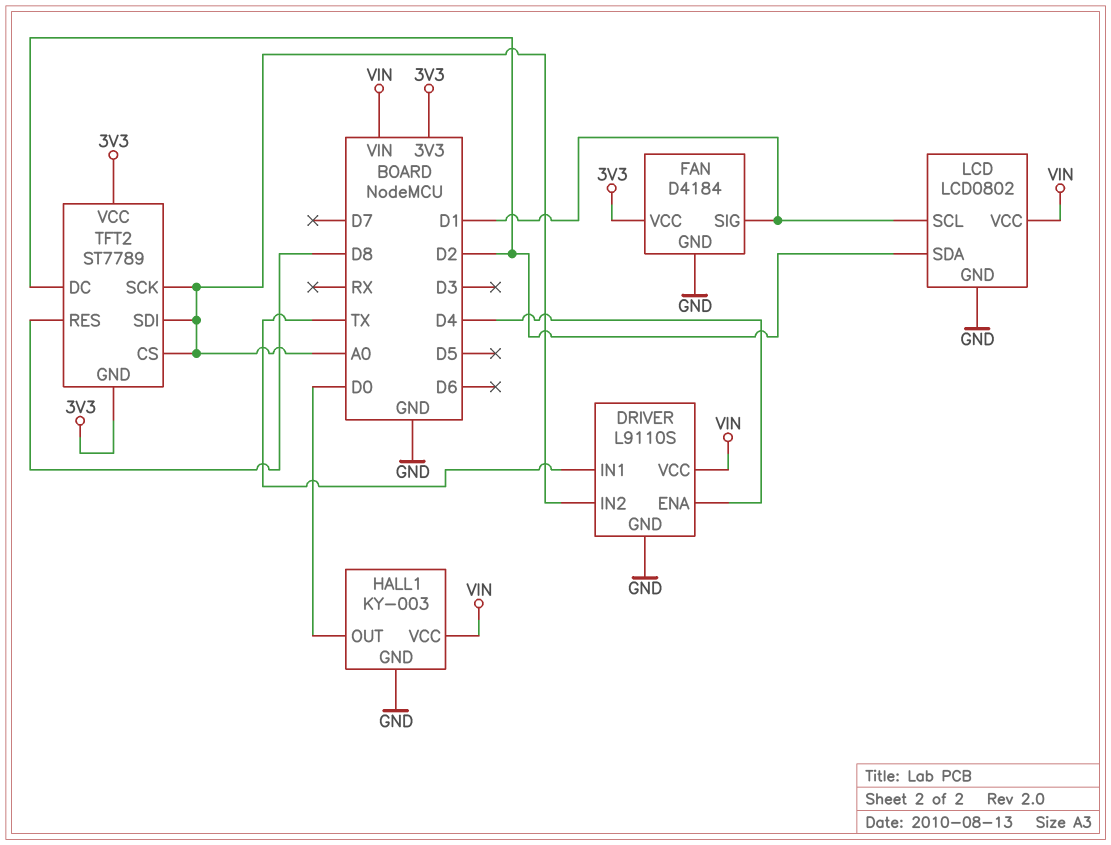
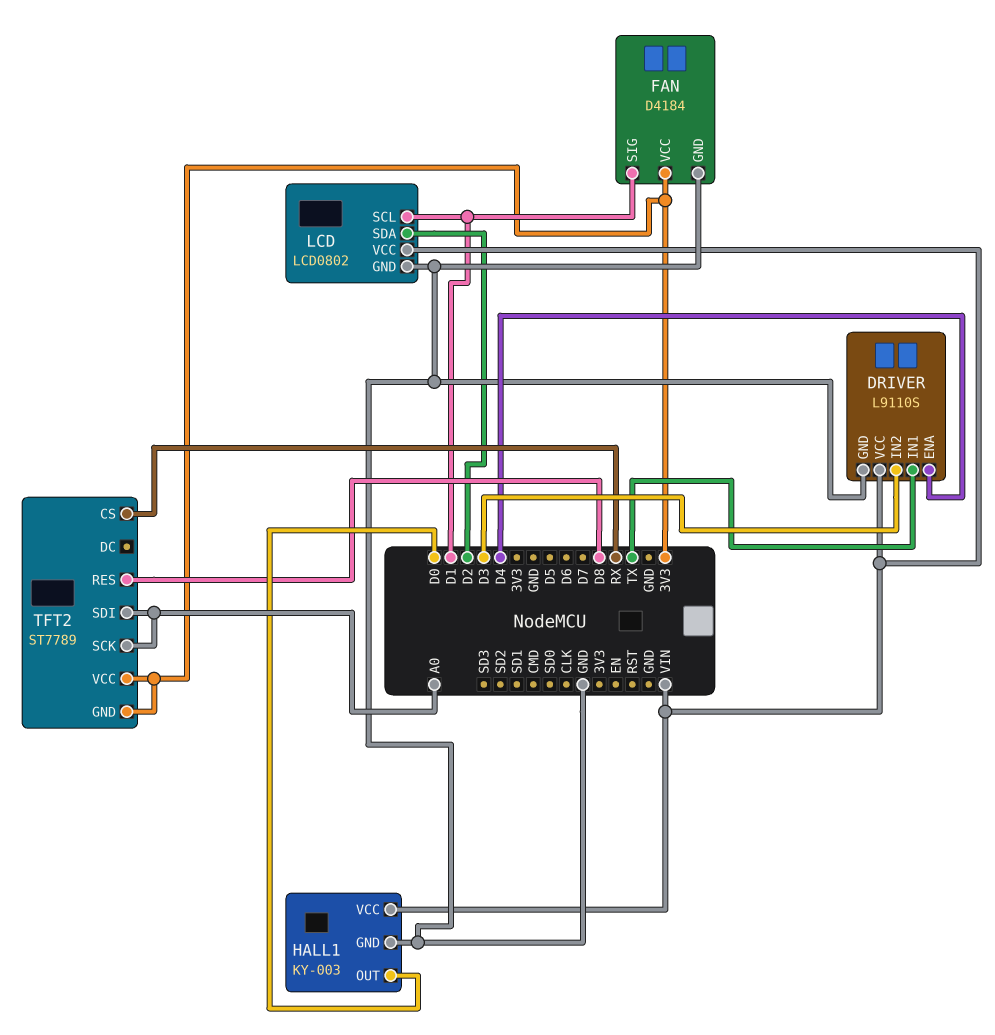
DRIVER pin IN2: A0 -> D3
TFT2 pin CS: A0 -> RX
TFT2 pin DC: D2 -> none

